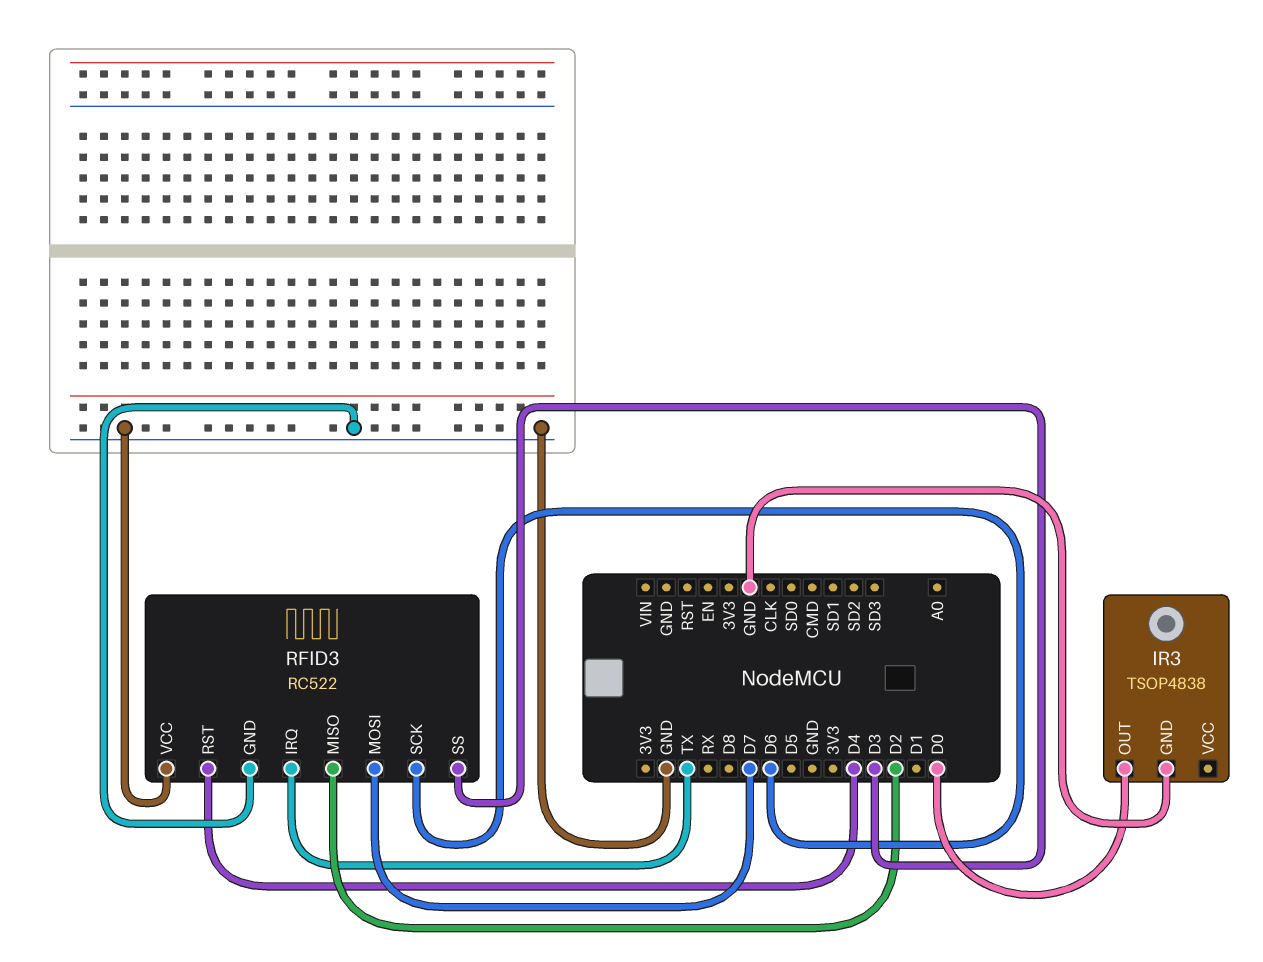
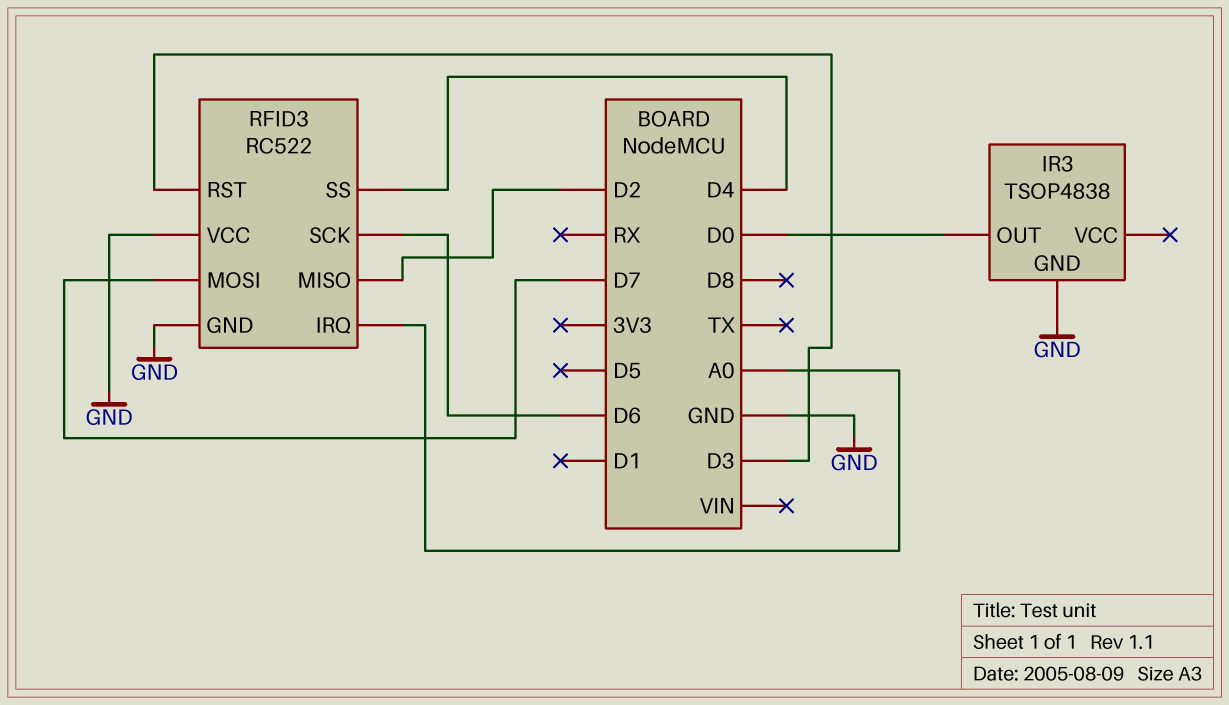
RFID3 pin IRQ: TX -> A0
RFID3 pin RST: D4 -> D3
RFID3 pin SS: D3 -> D4

